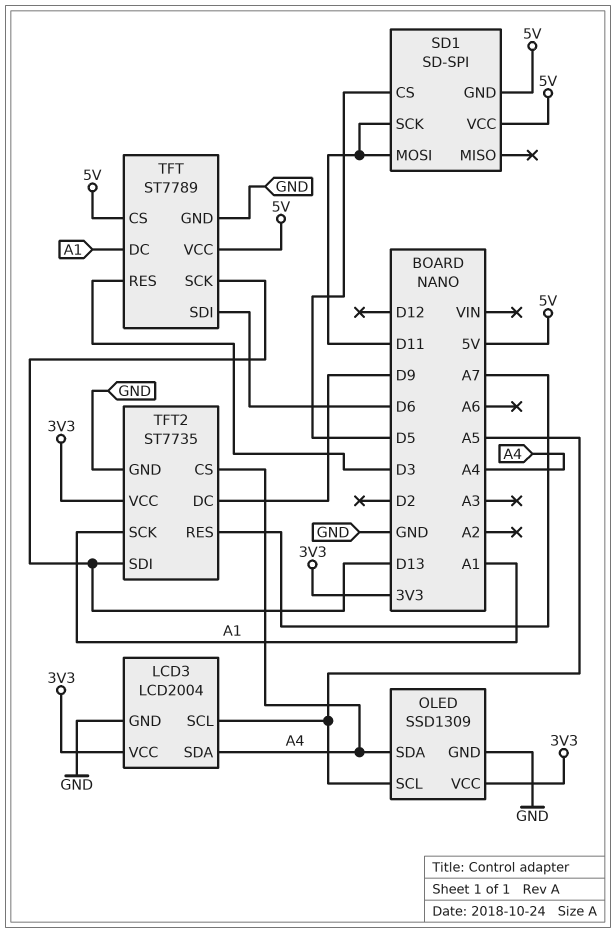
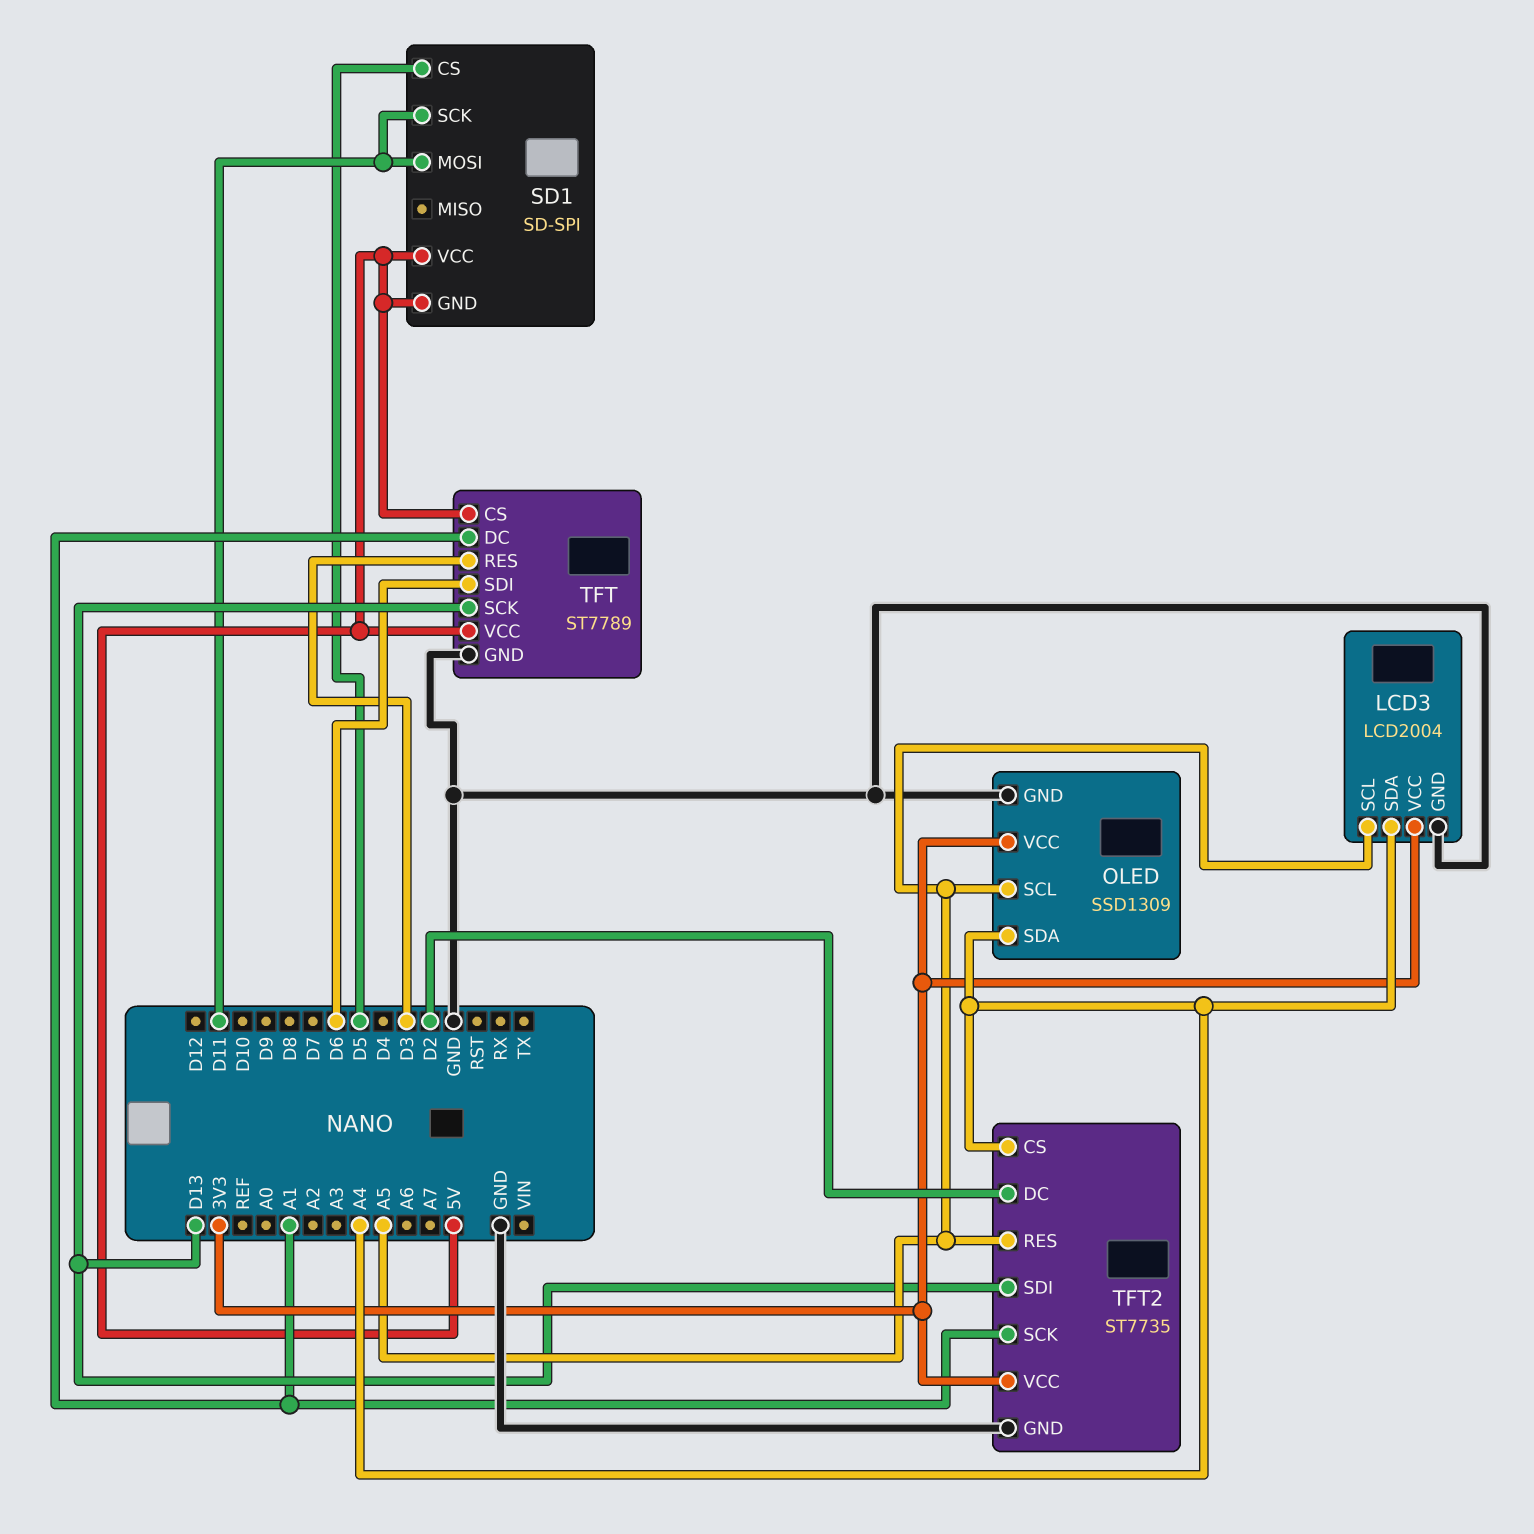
TFT2 pin DC: D9 -> D2
TFT2 pin RES: A7 -> A5

